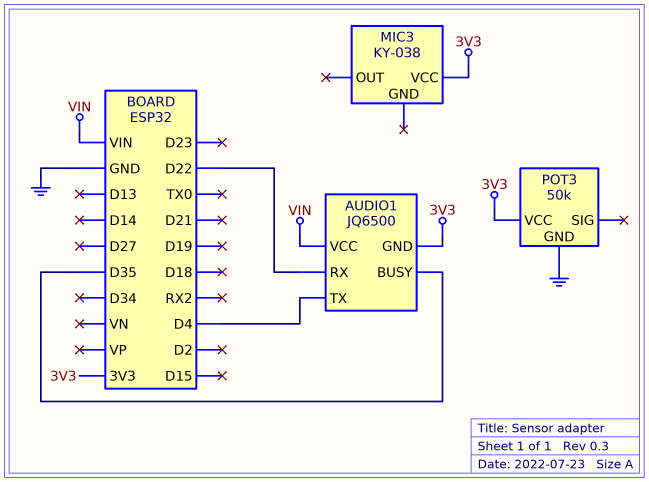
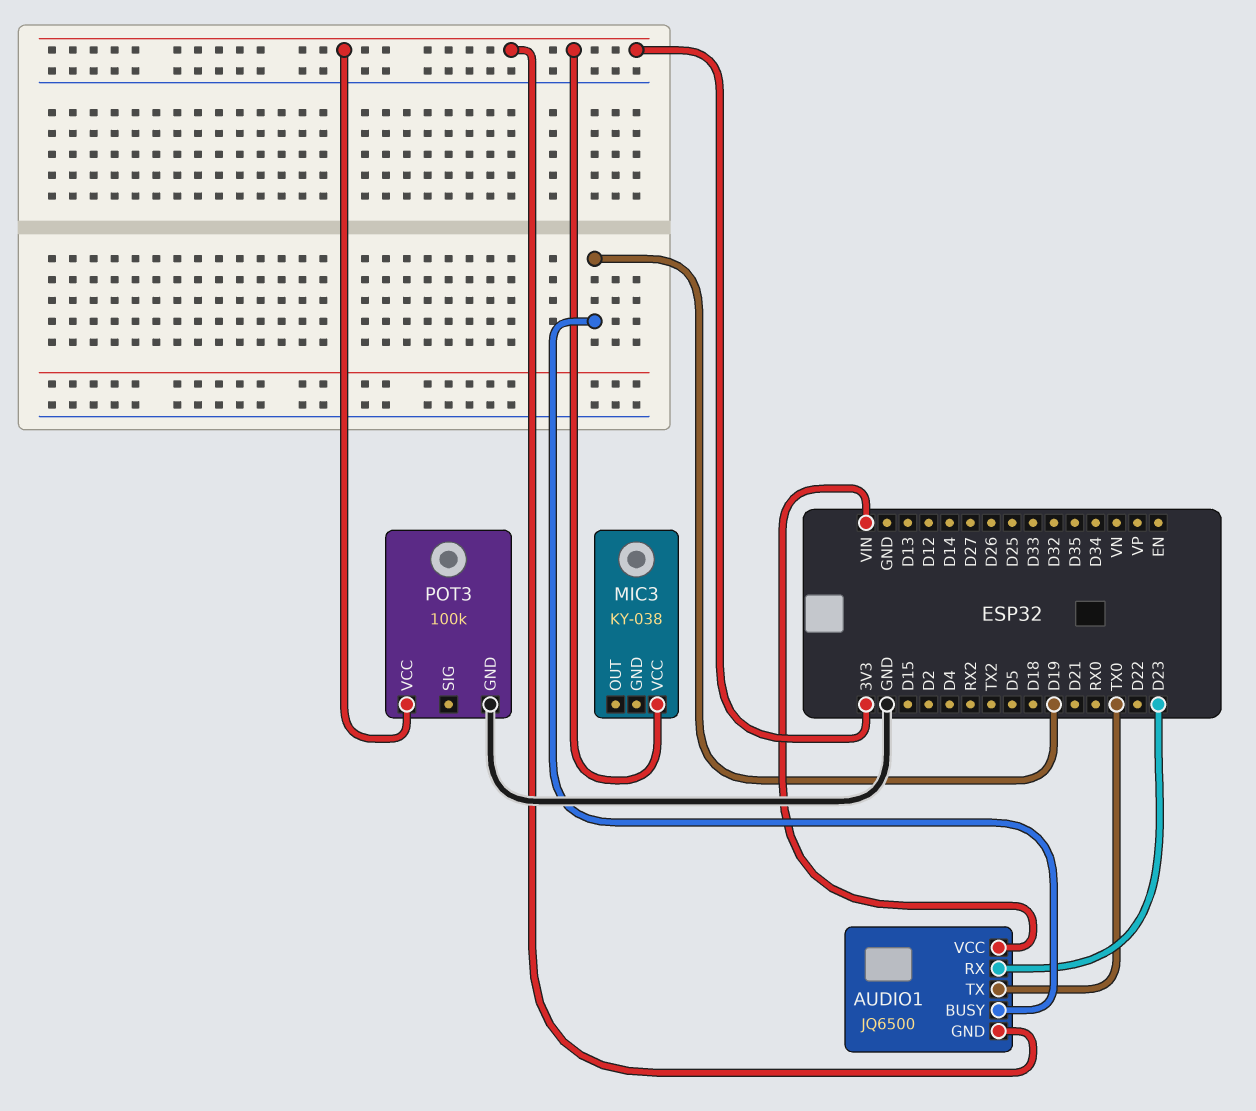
AUDIO1 pin BUSY: D35 -> D19
AUDIO1 pin RX: D22 -> D23
AUDIO1 pin TX: D4 -> TX0
POT3: 50k -> 100k

